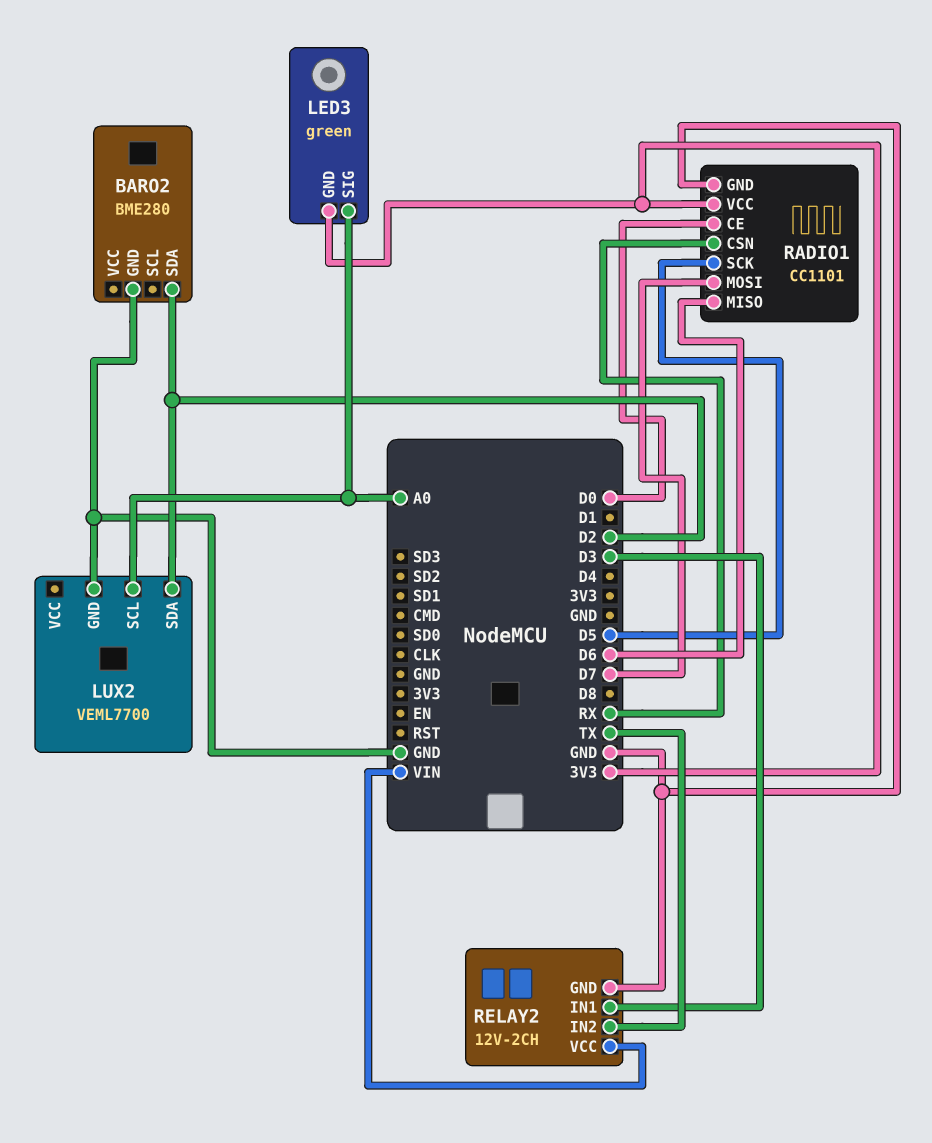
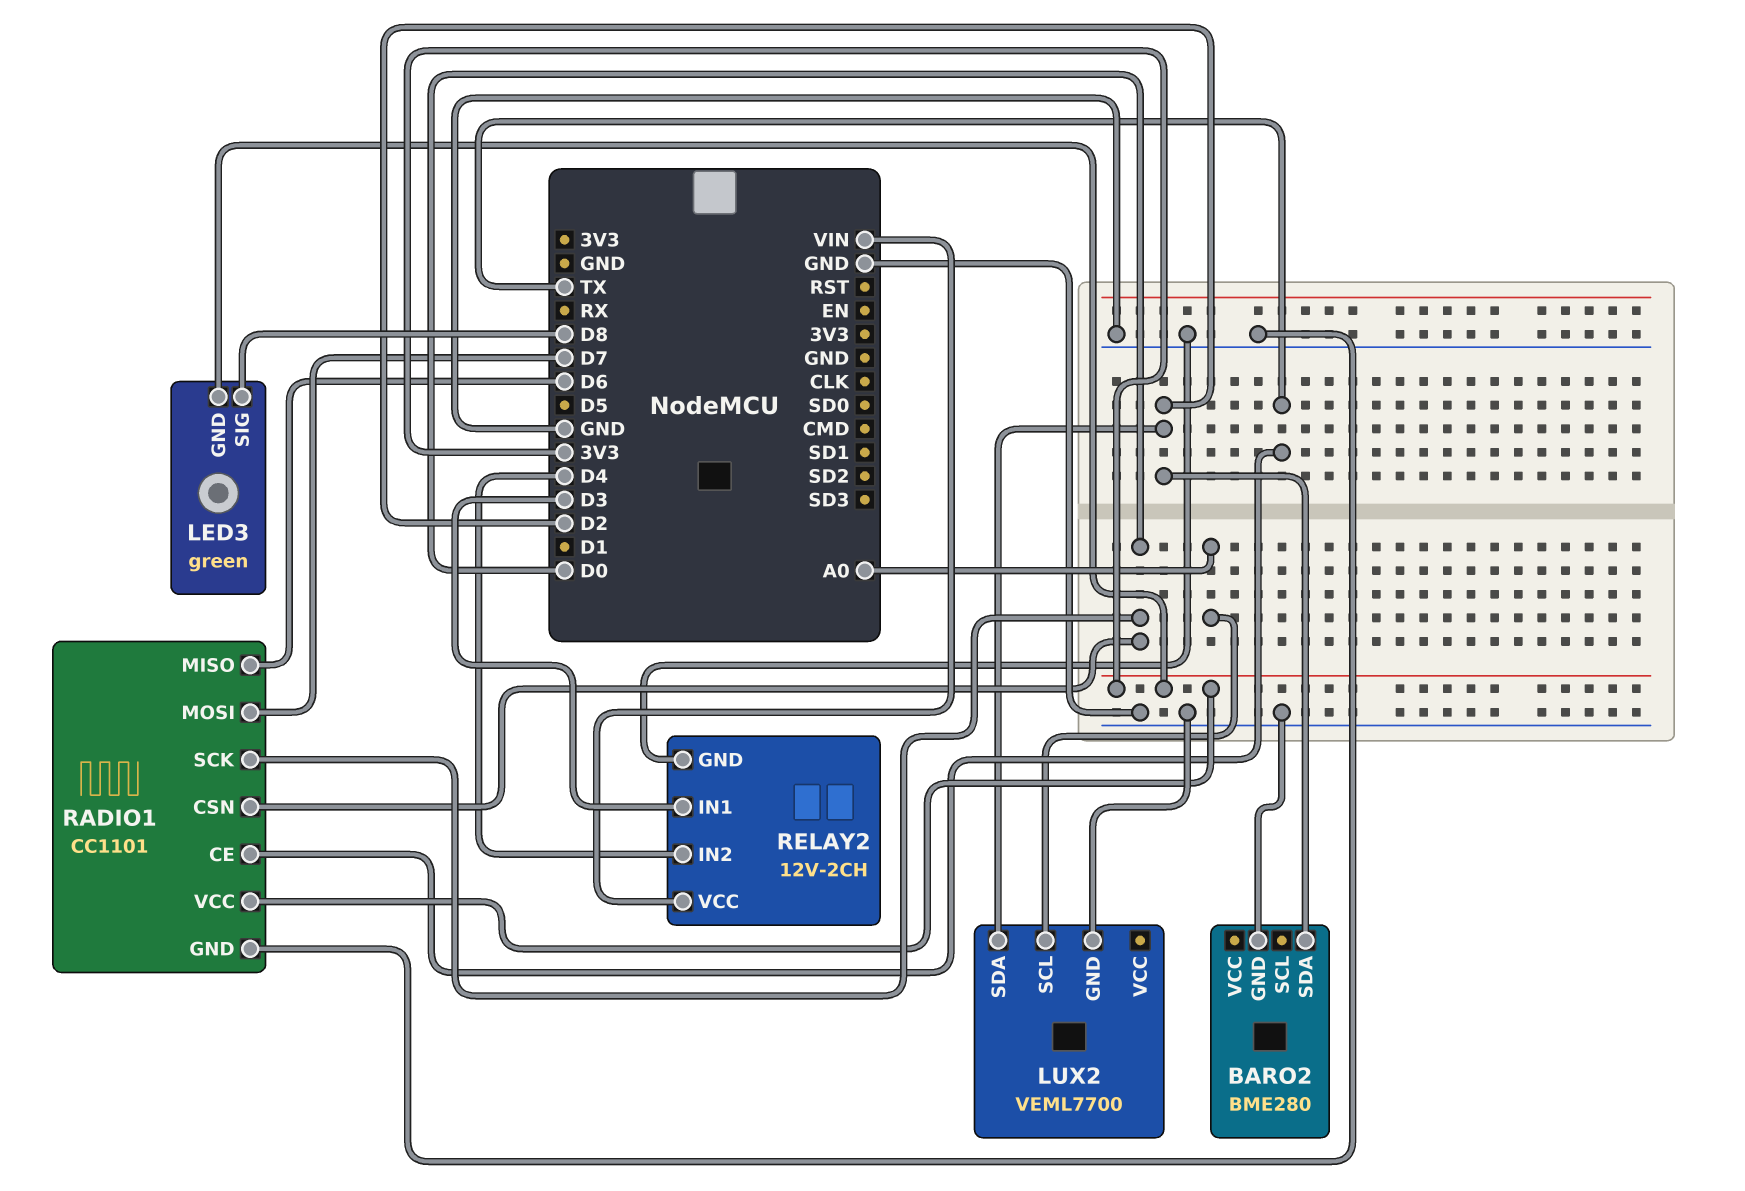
LED3 pin SIG: A0 -> D8
RADIO1 pin CE: D0 -> TX
RADIO1 pin CSN: RX -> D0
RADIO1 pin SCK: D5 -> D0
RELAY2 pin IN2: TX -> D4

